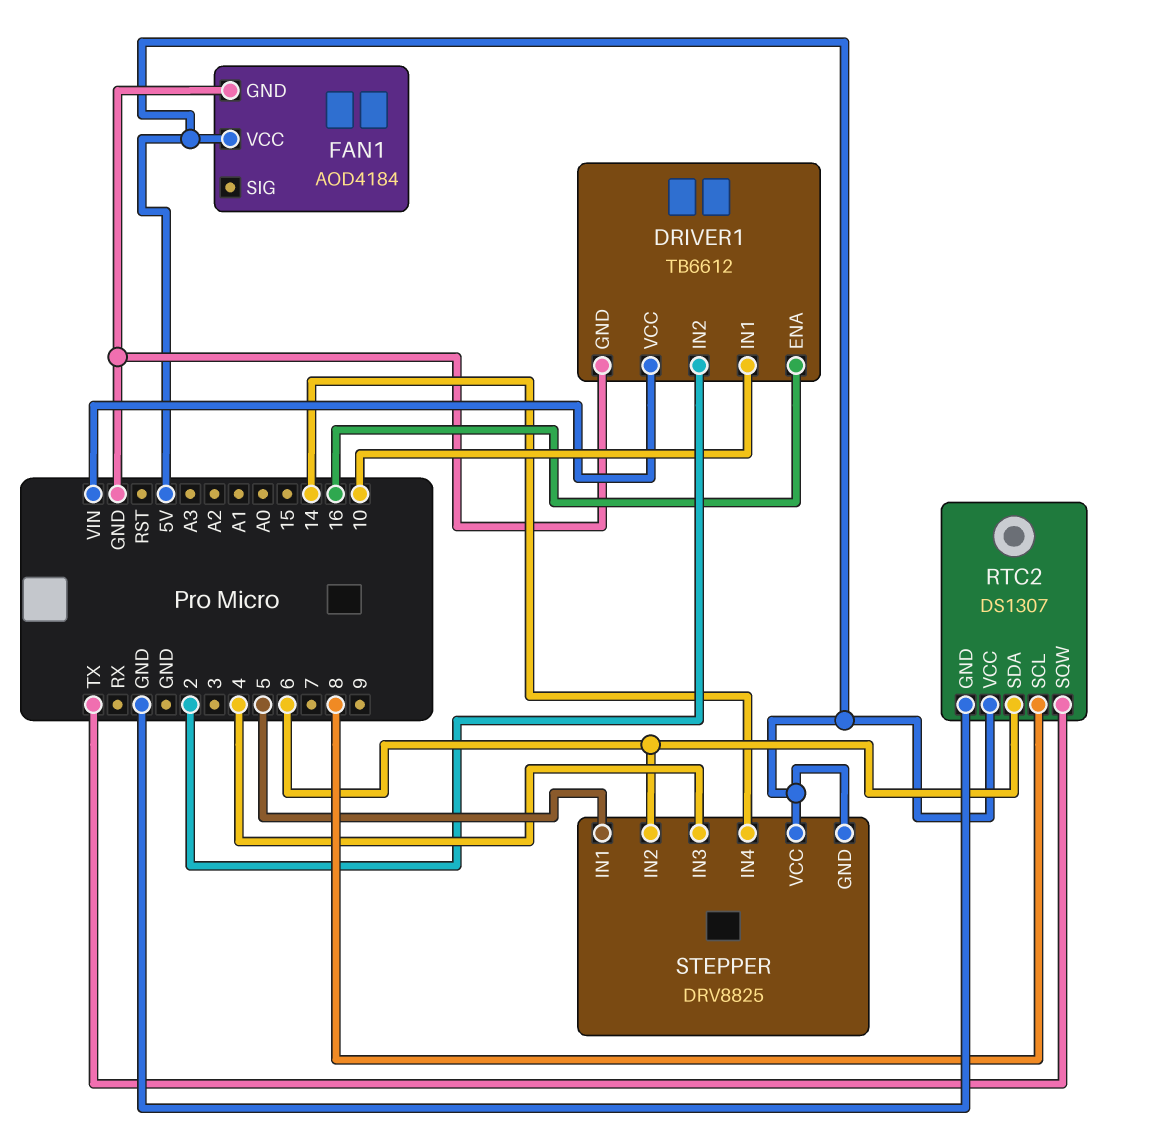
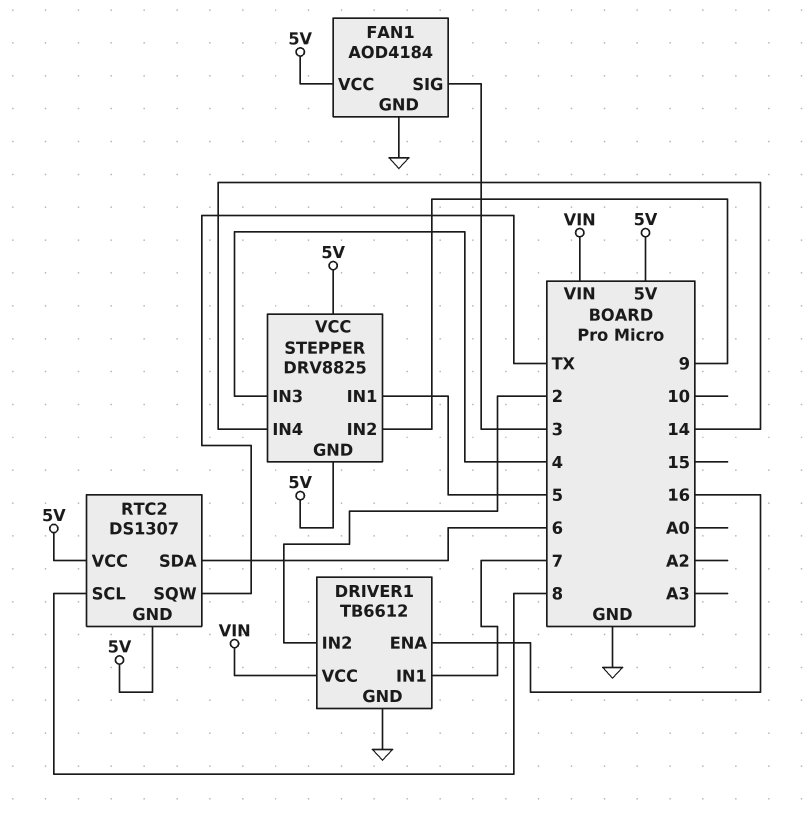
DRIVER1 pin IN1: 10 -> 7
FAN1 pin SIG: none -> 3
RTC2 pin GND: GND -> 5V
STEPPER pin IN2: 6 -> 9

